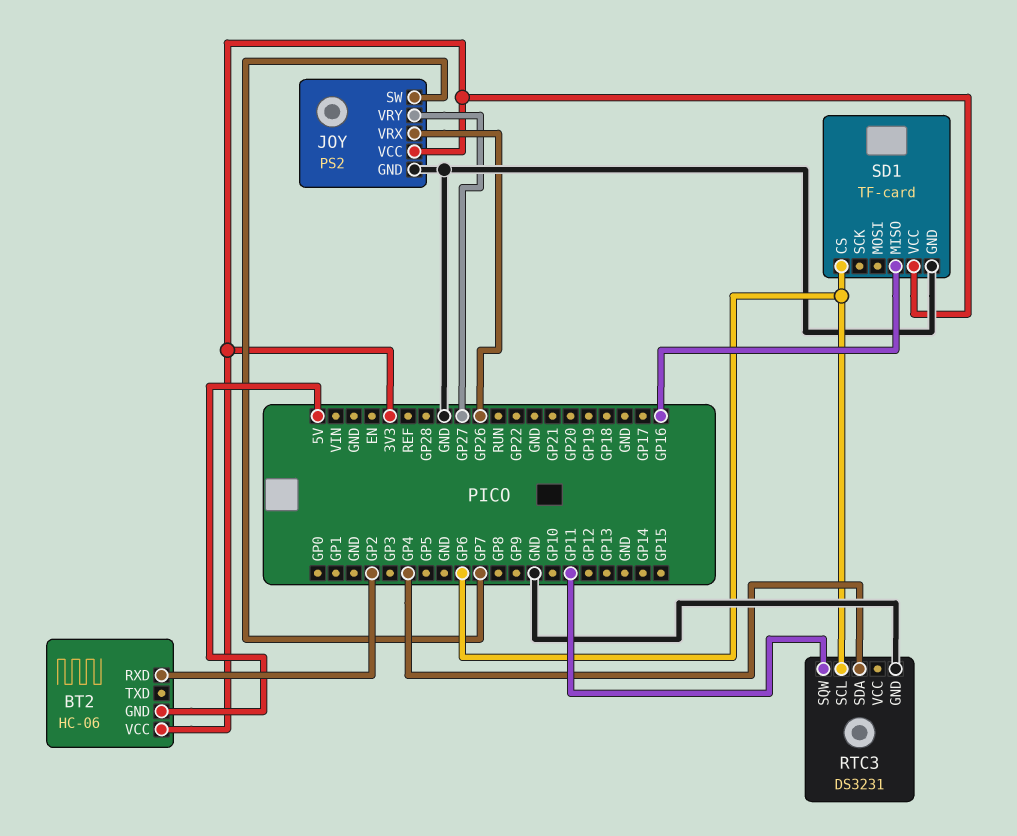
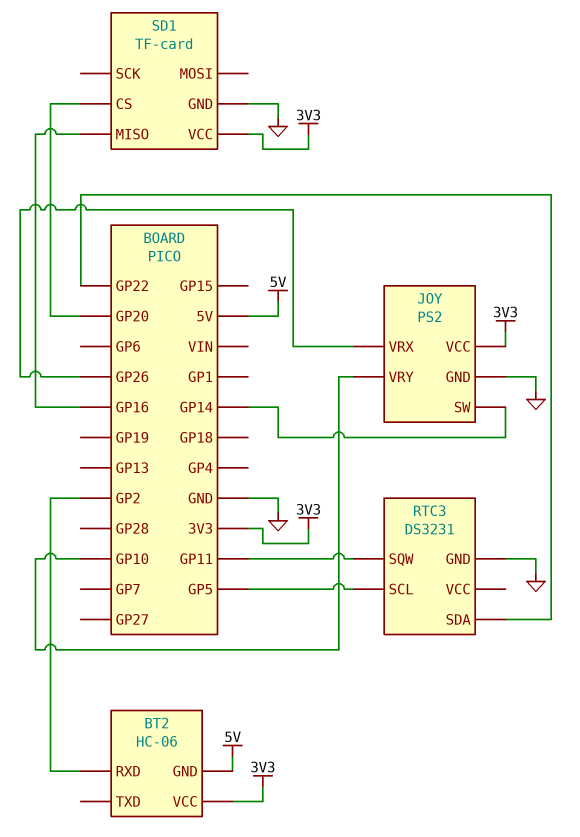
JOY pin SW: GP7 -> GP14
JOY pin VRY: GP27 -> GP10
RTC3 pin SCL: GP6 -> GP5
RTC3 pin SDA: GP4 -> GP22
SD1 pin CS: GP6 -> GP20

